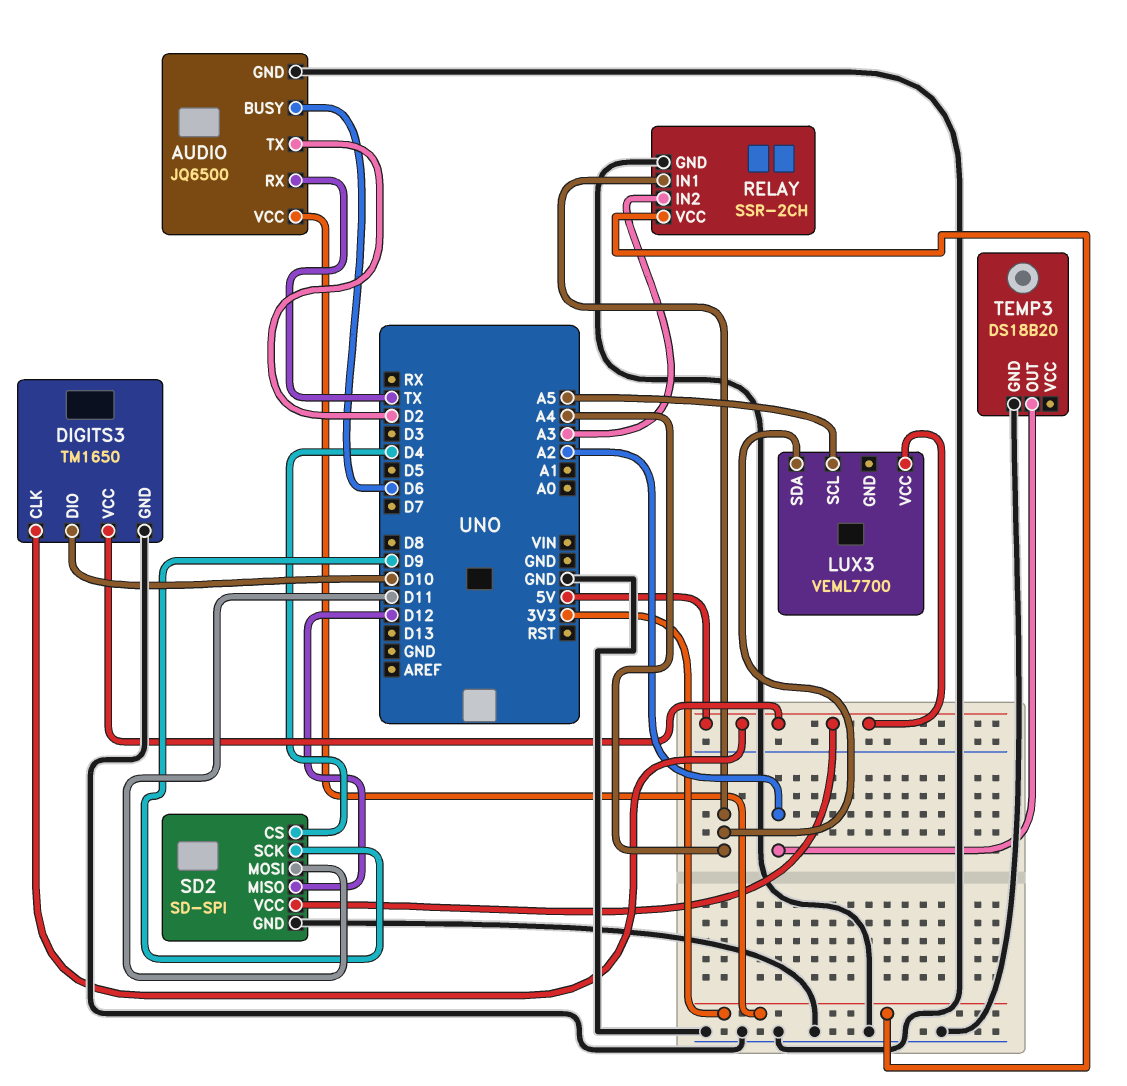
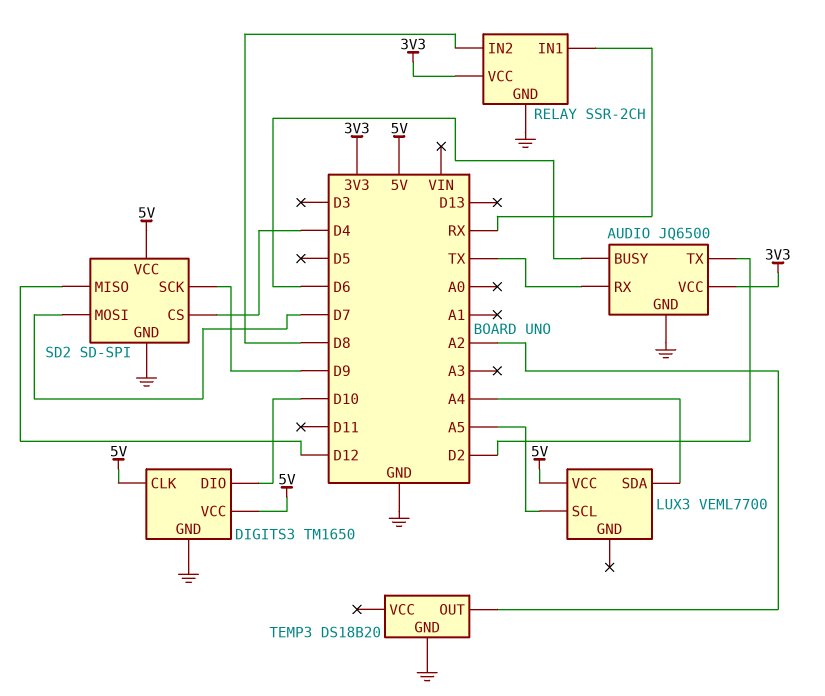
RELAY pin IN1: A4 -> RX
RELAY pin IN2: A3 -> D8
SD2 pin MOSI: D11 -> D7

